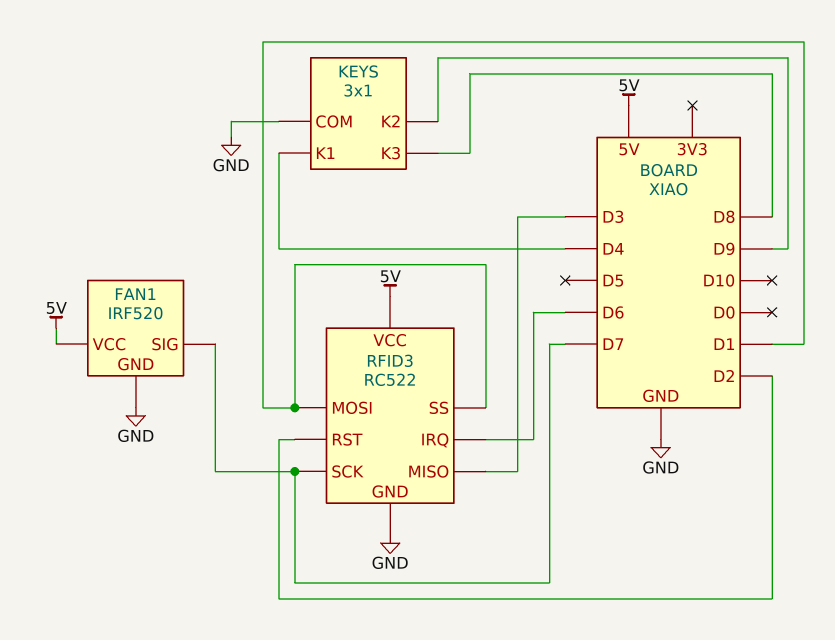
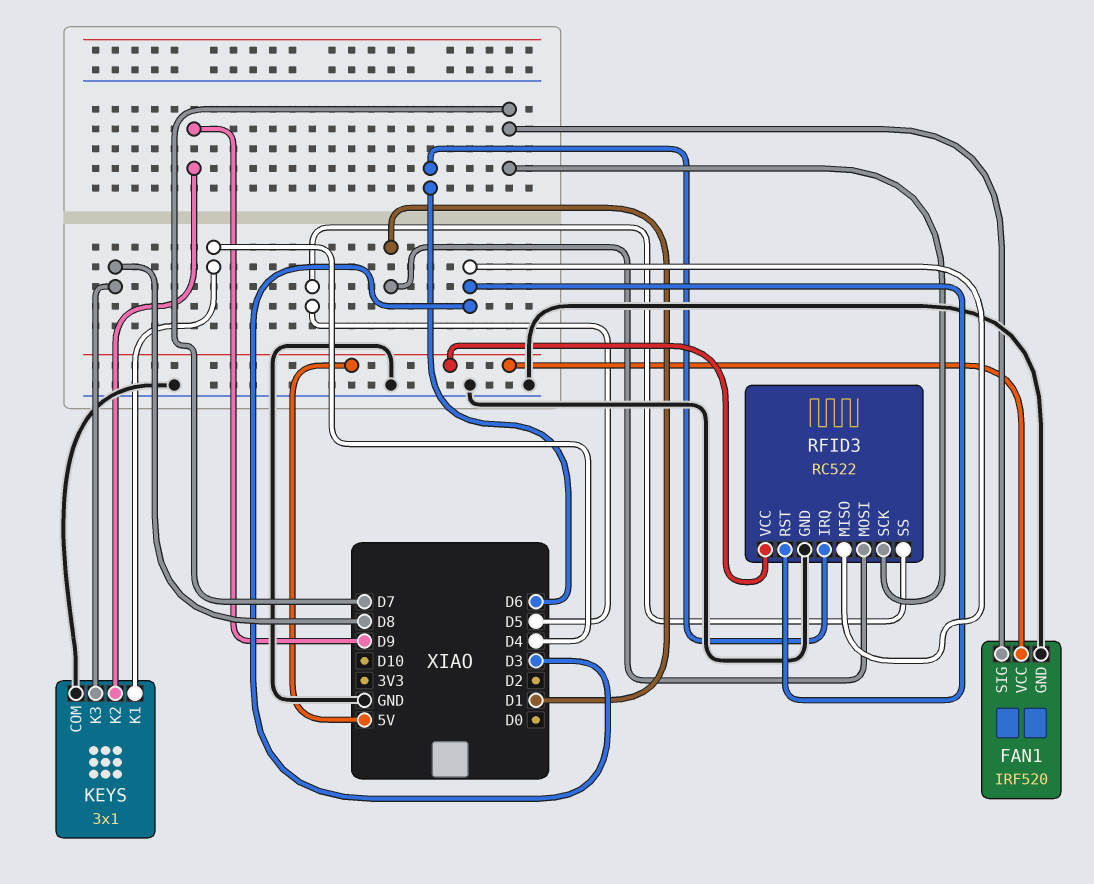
RFID3 pin RST: D2 -> D3
RFID3 pin SS: D1 -> D5

